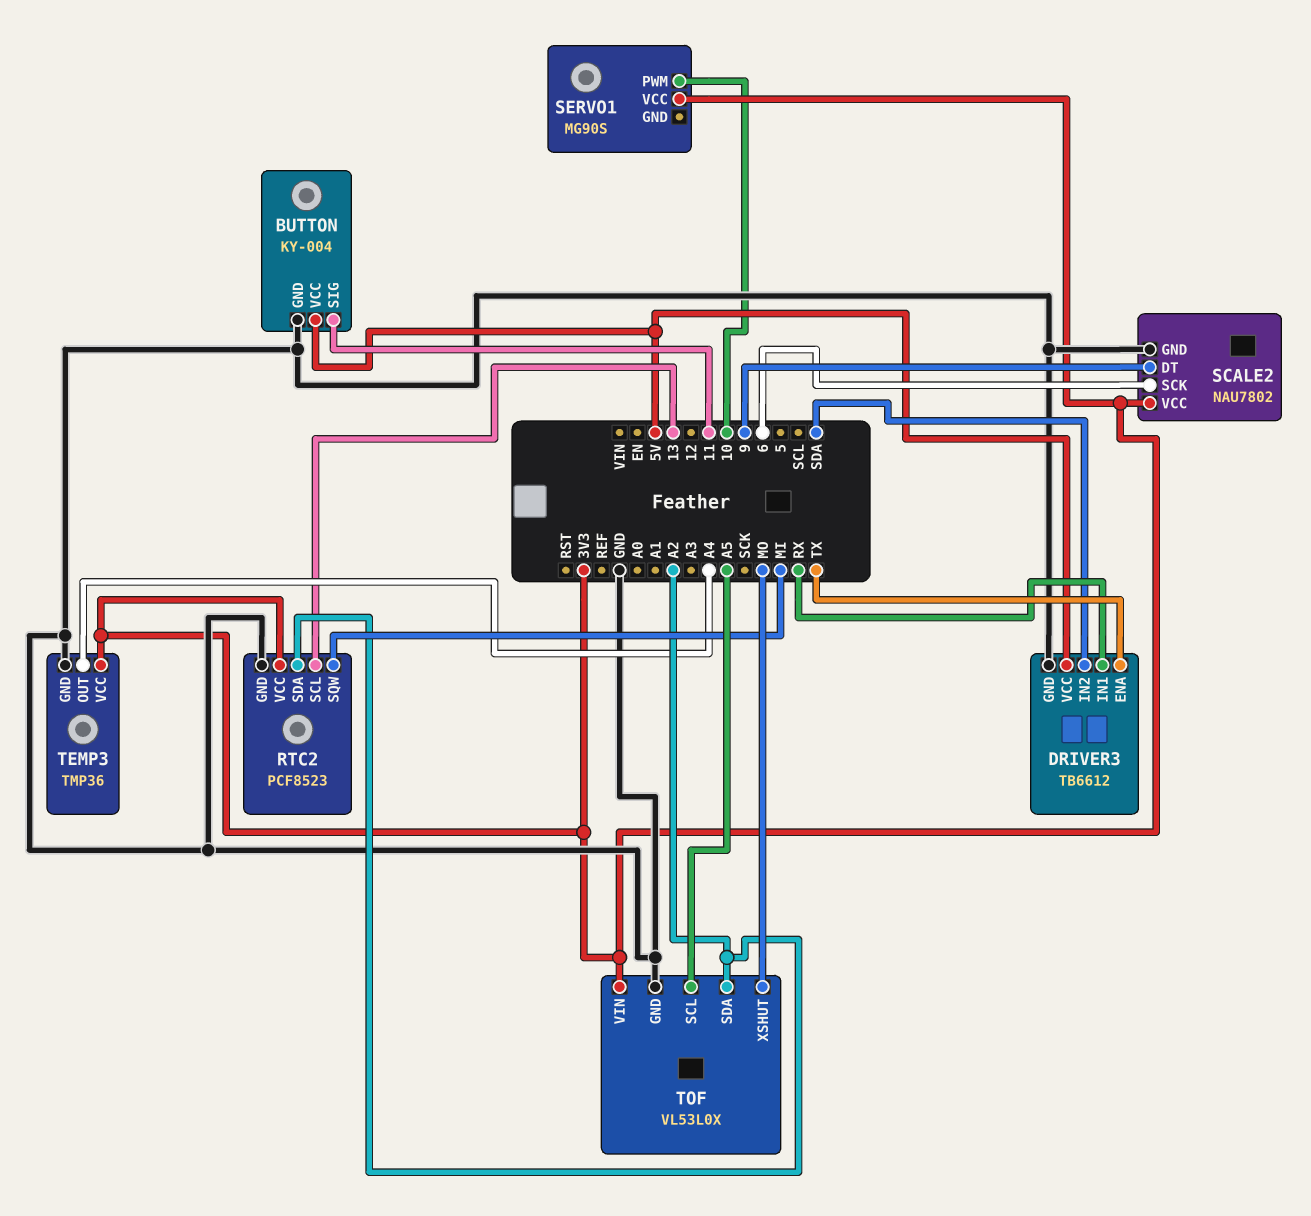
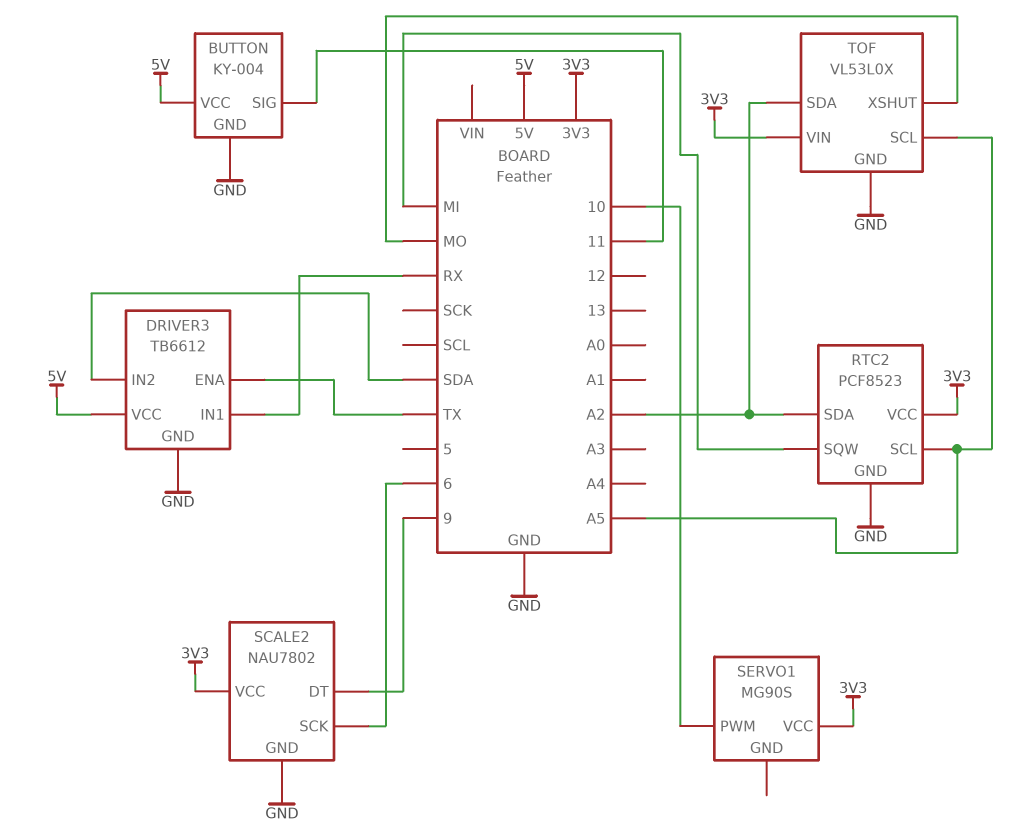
RTC2 pin SCL: 13 -> A5
TEMP3: TMP36 -> none
TEMP3 pin GND: GND -> none
TEMP3 pin OUT: A4 -> none
TEMP3 pin VCC: 3V3 -> none

